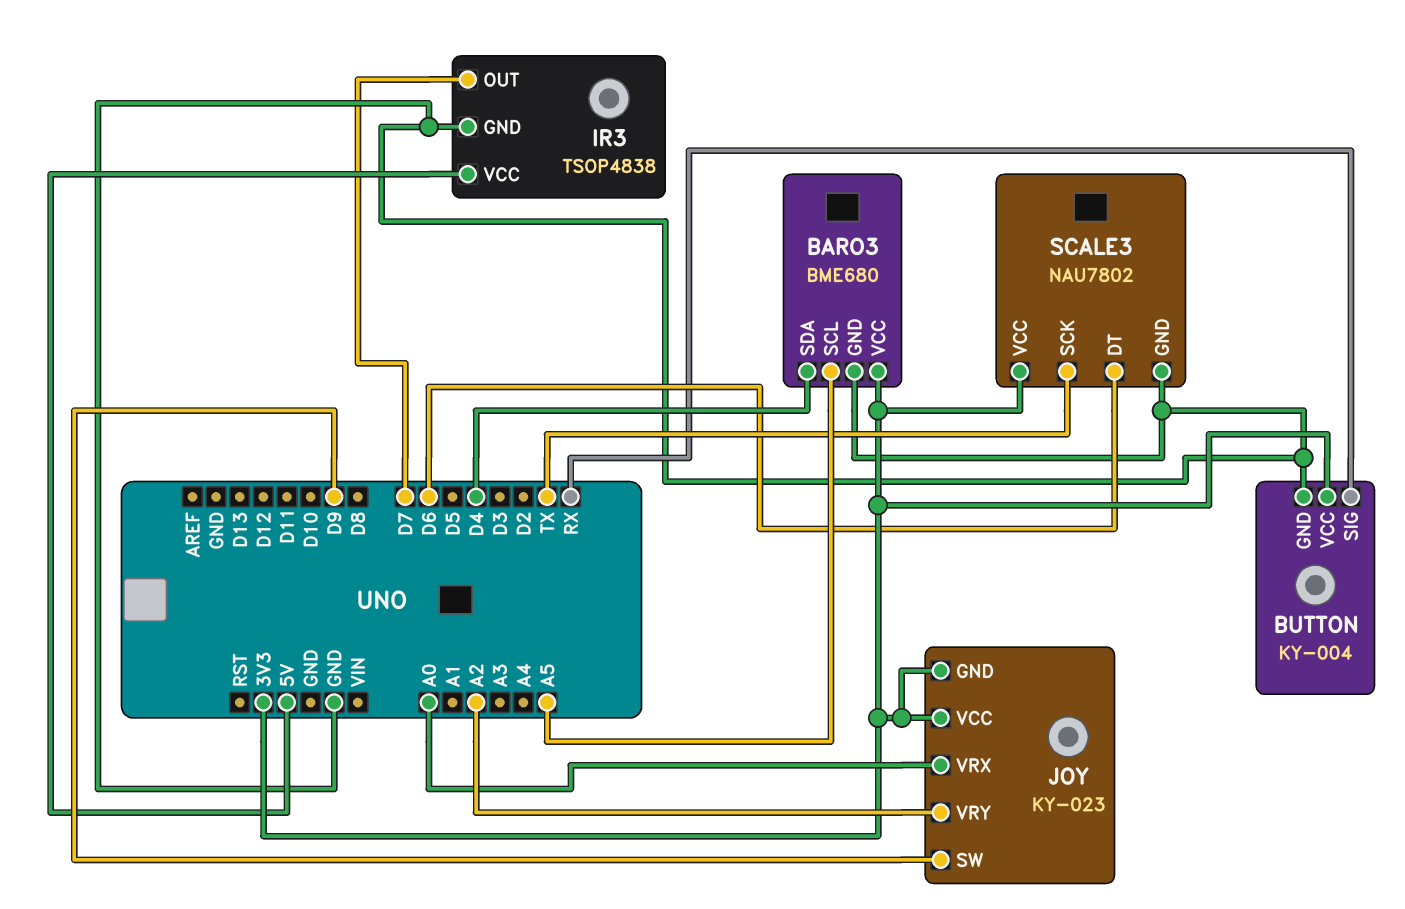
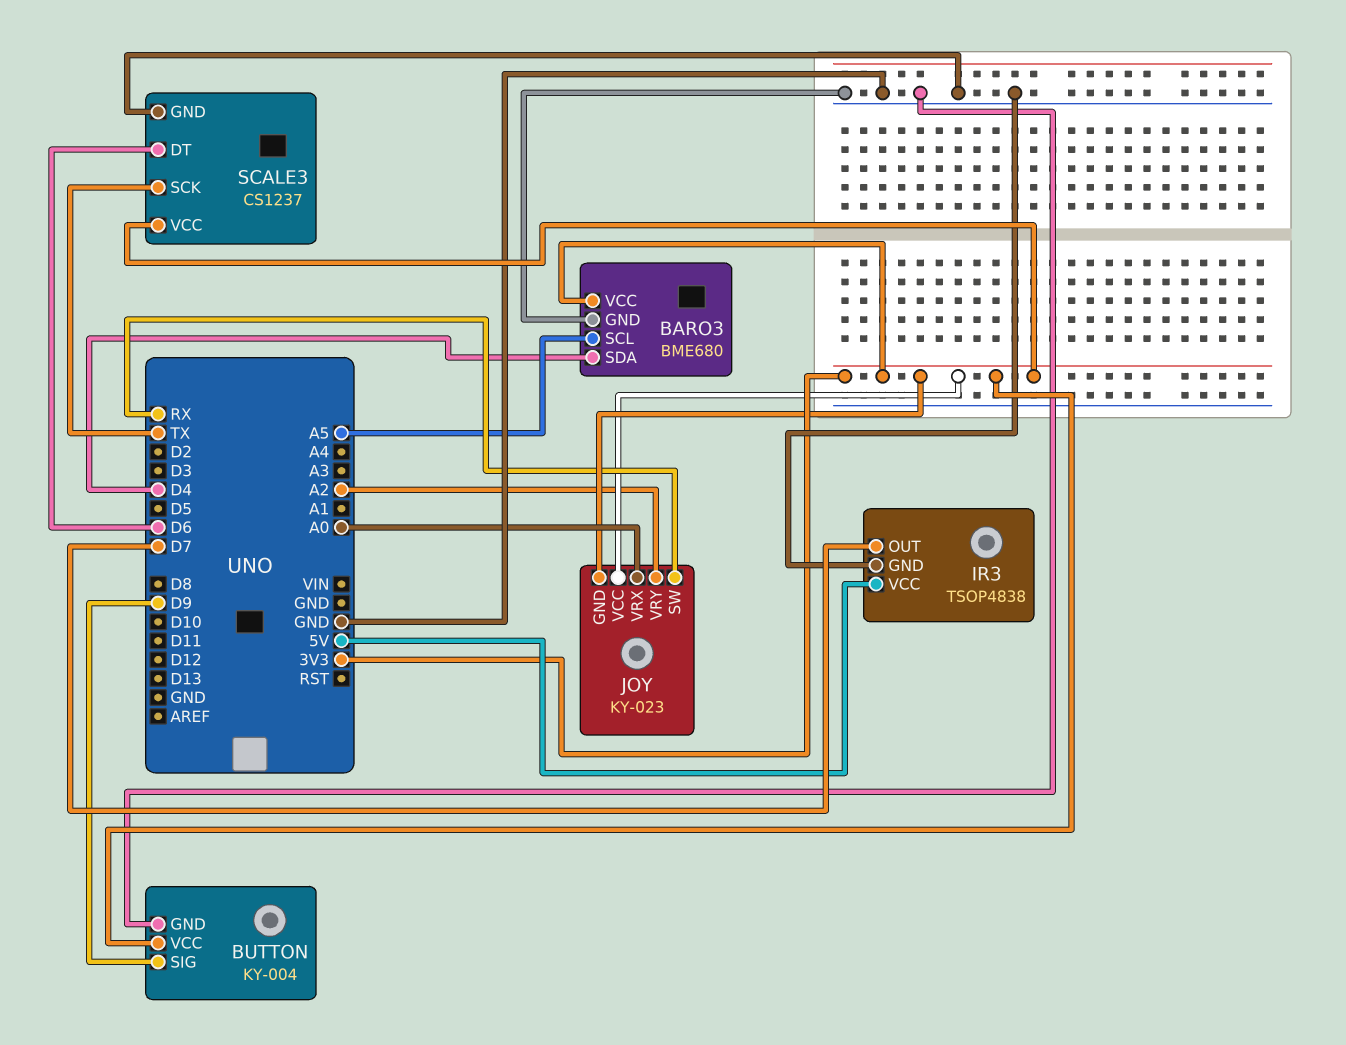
BUTTON pin SIG: RX -> D9
JOY pin SW: D9 -> RX
SCALE3: NAU7802 -> CS1237

